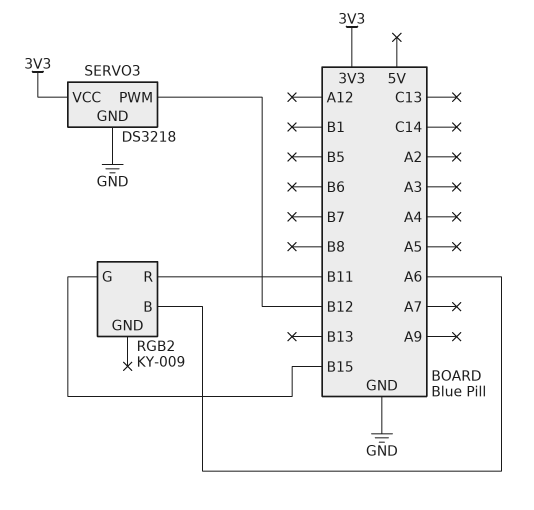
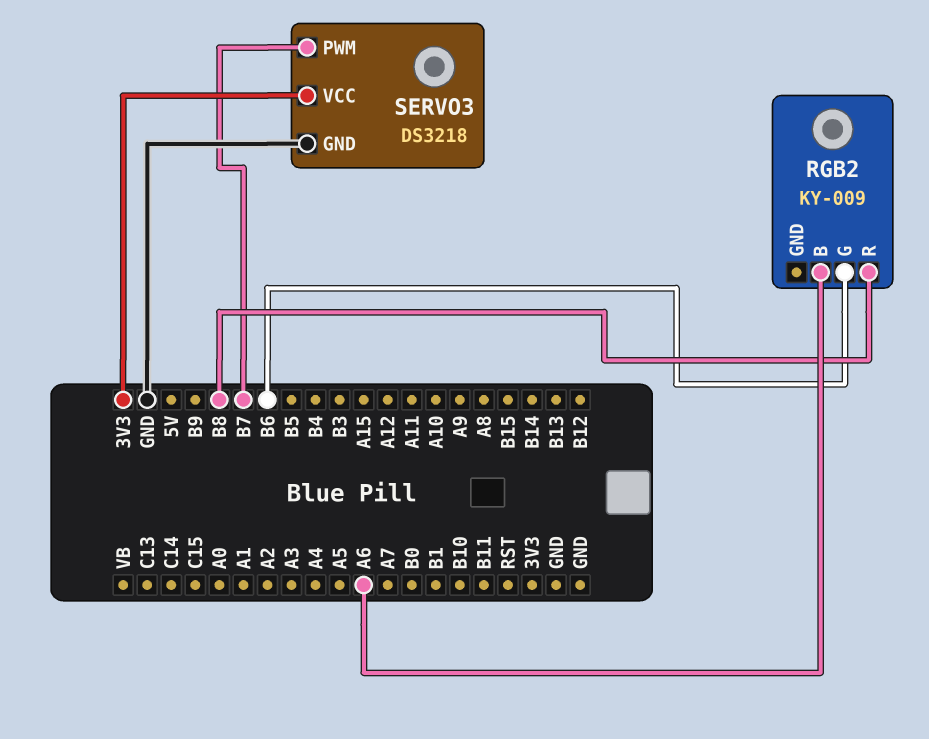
RGB2 pin G: B15 -> B6
RGB2 pin R: B11 -> B8
SERVO3 pin PWM: B12 -> B7

